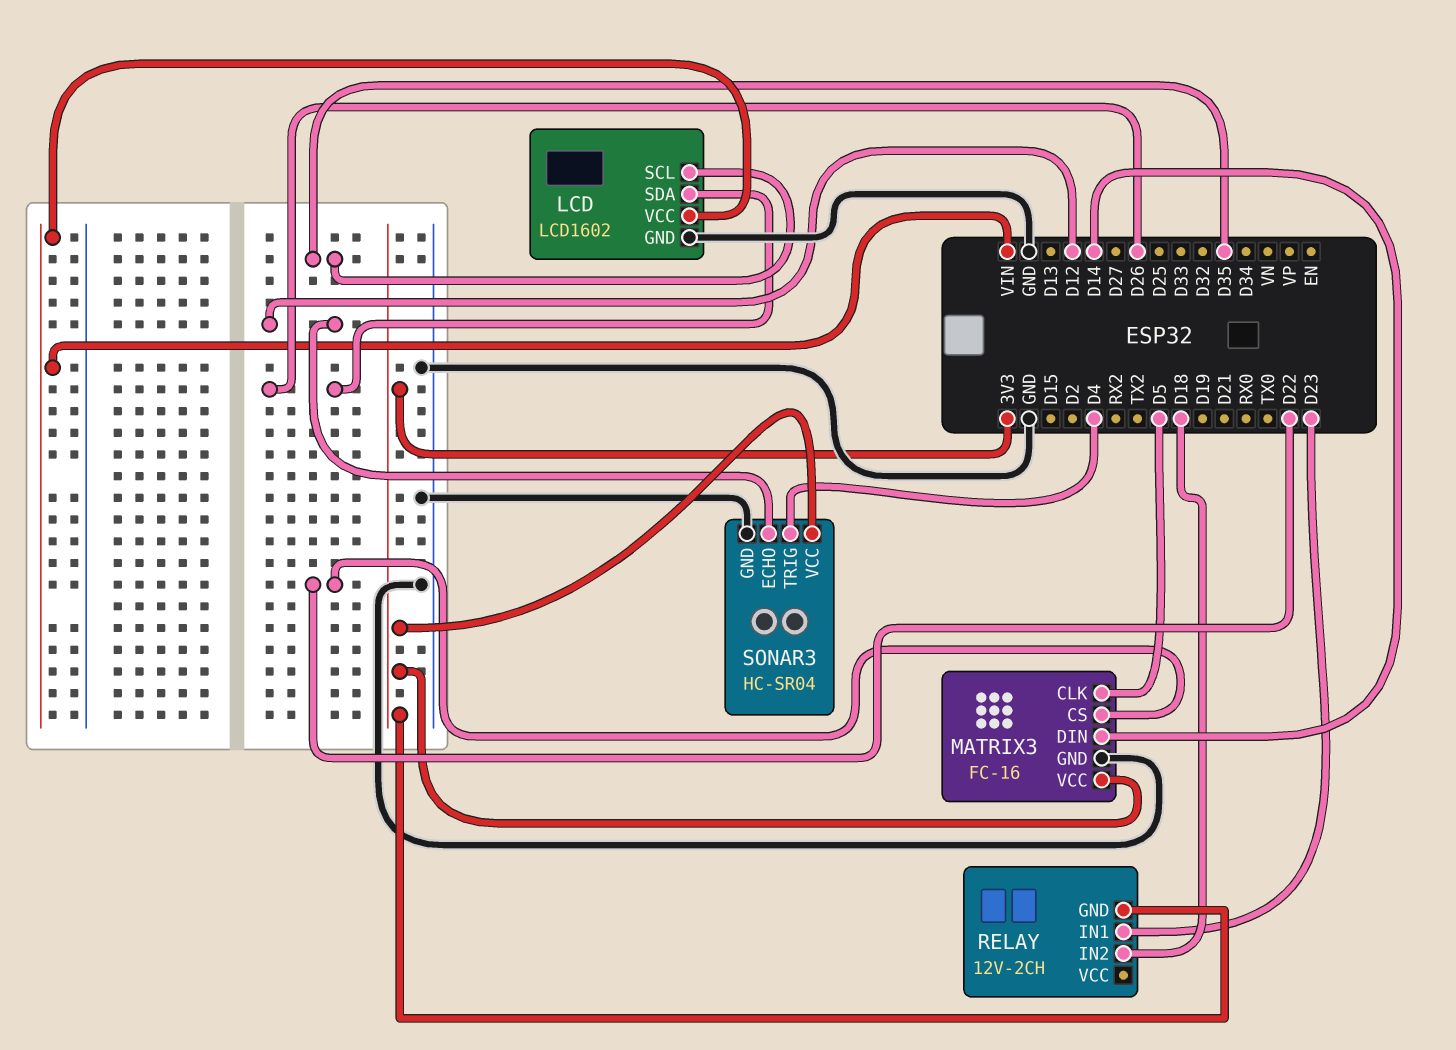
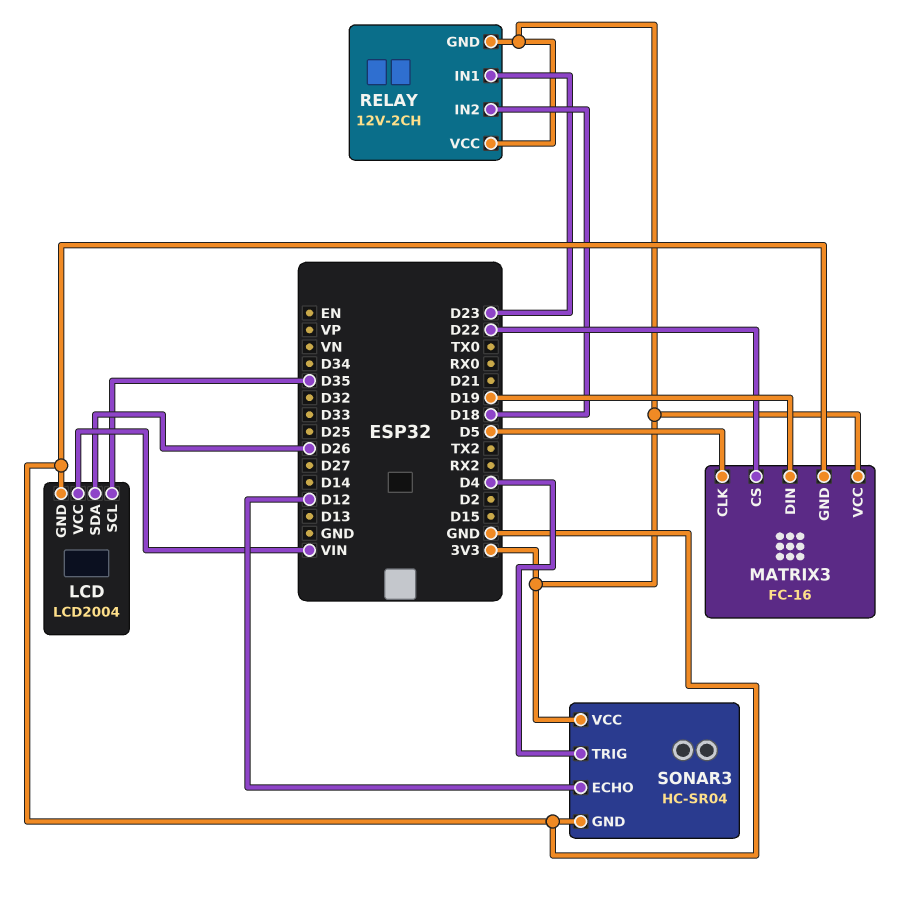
LCD: LCD1602 -> LCD2004
MATRIX3 pin DIN: D14 -> D19
RELAY pin VCC: none -> 3V3

